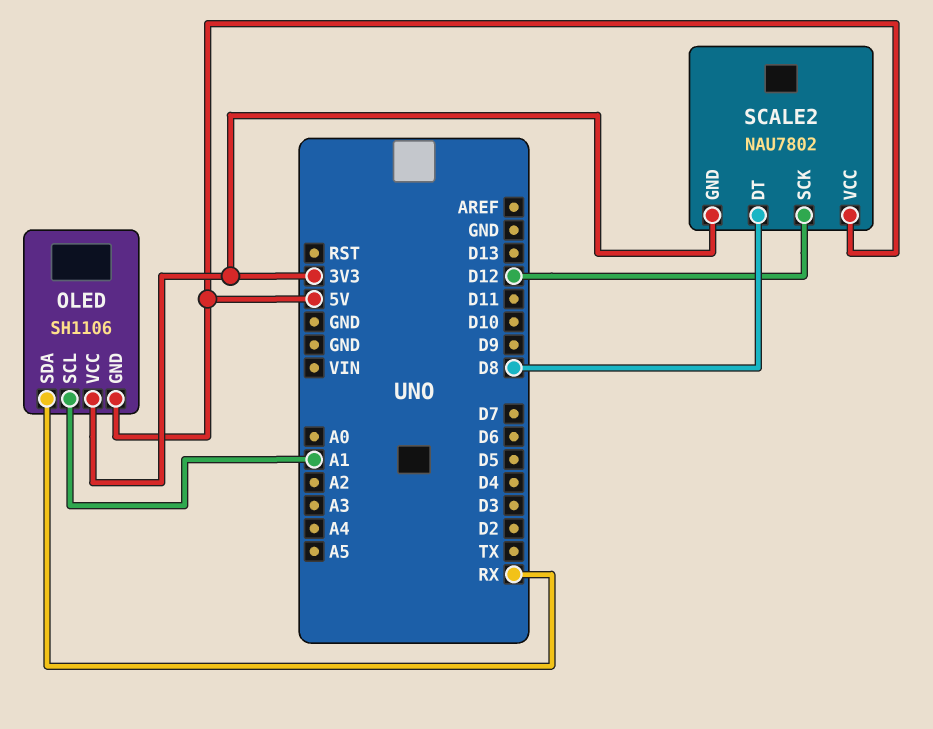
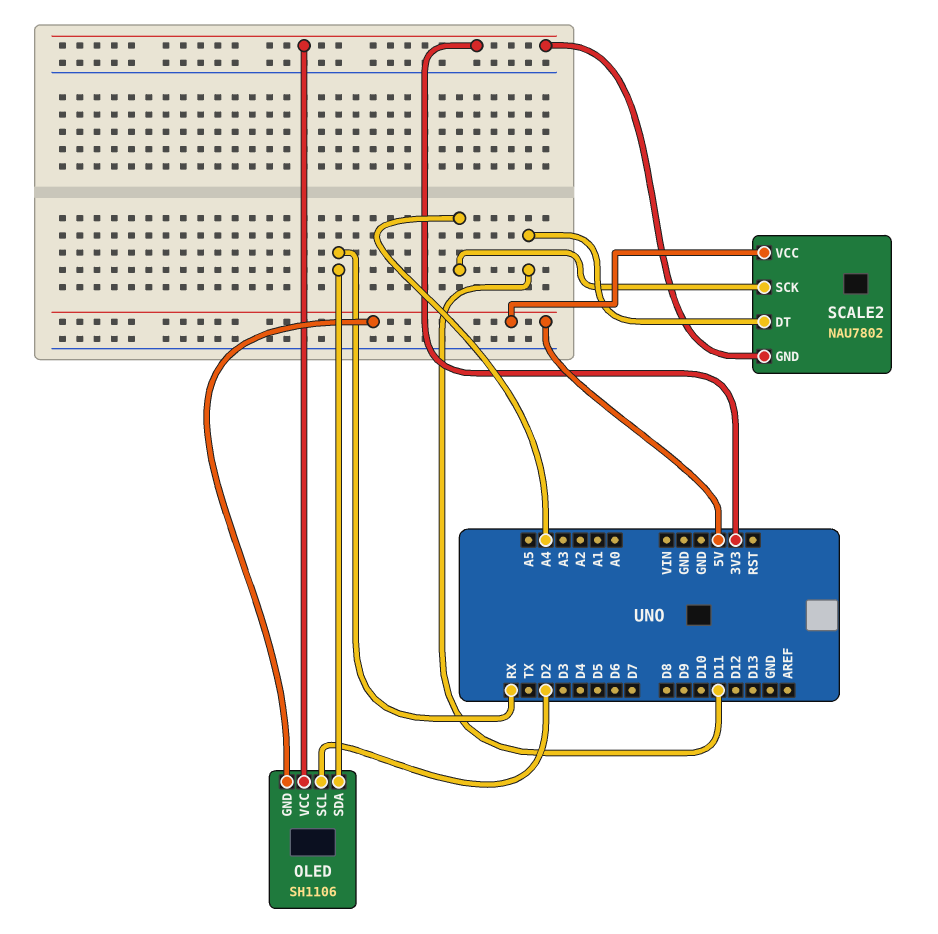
OLED pin SCL: A1 -> D2
SCALE2 pin DT: D8 -> D11
SCALE2 pin SCK: D12 -> A4

